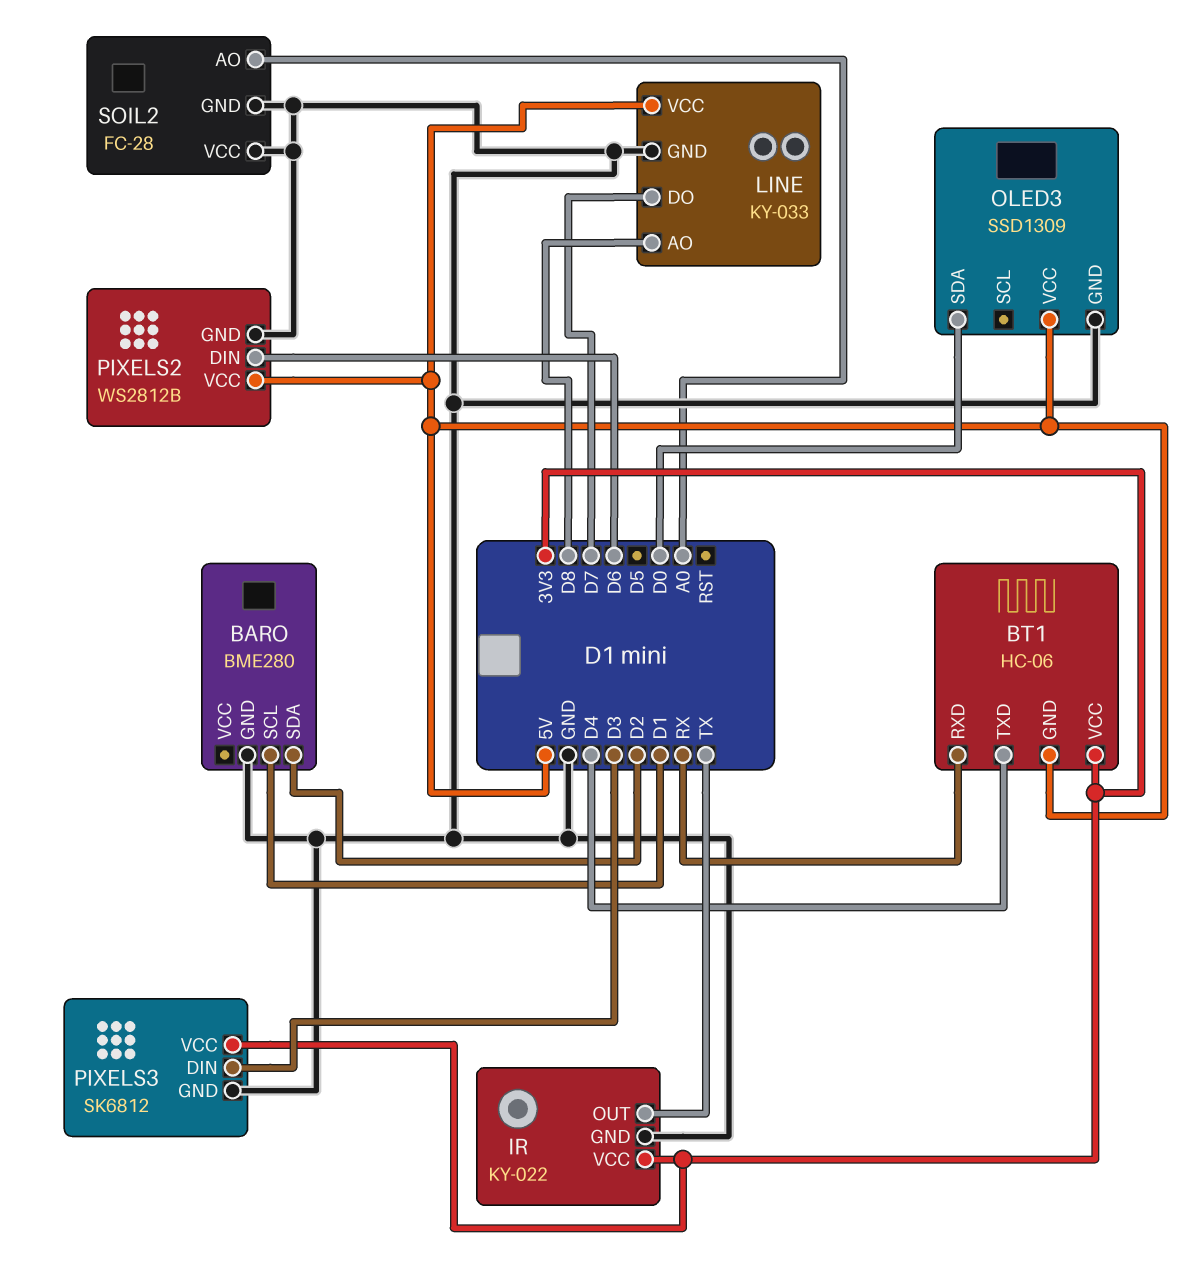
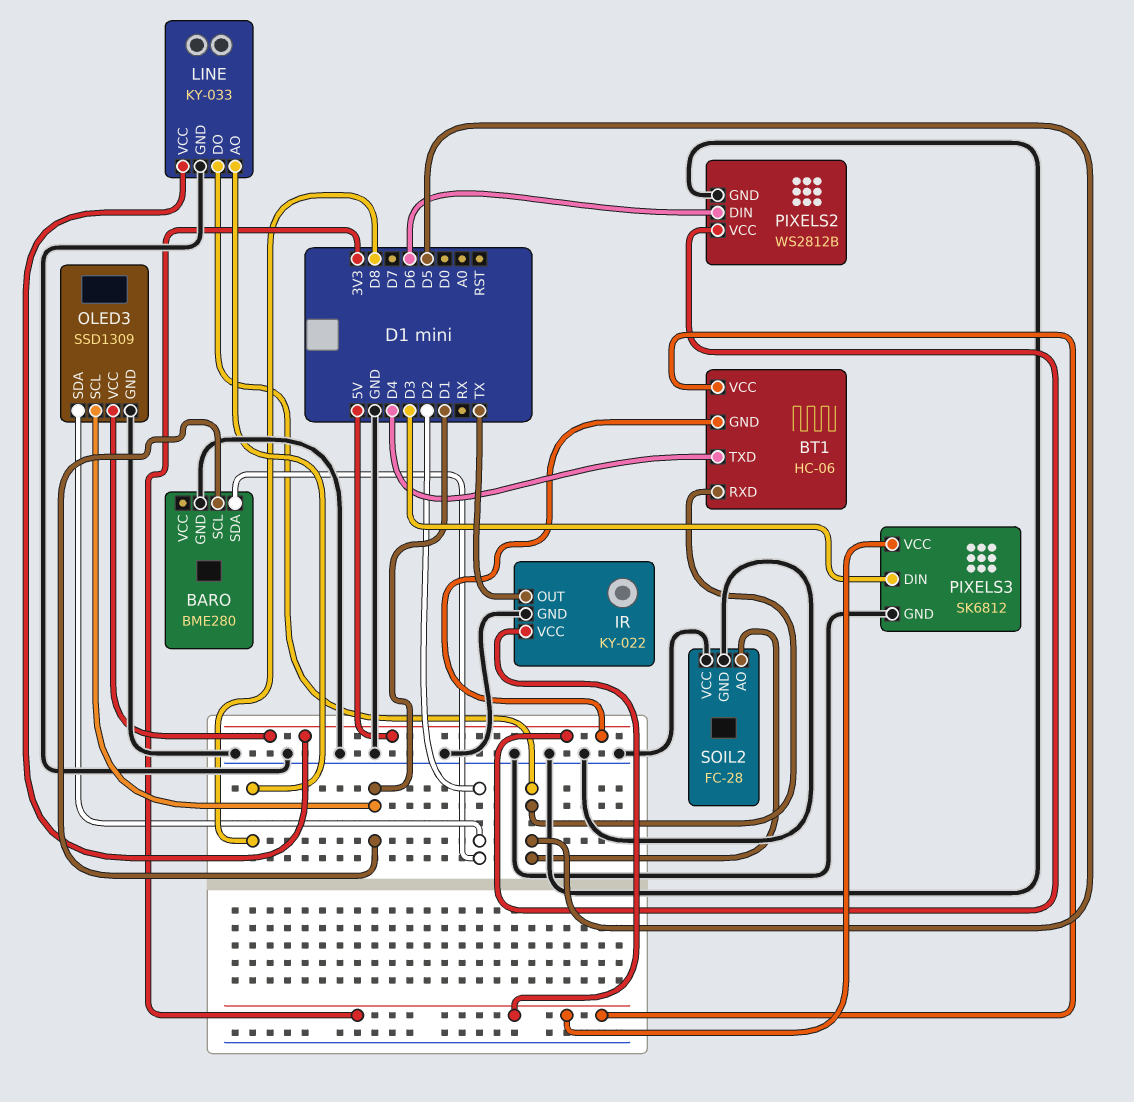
BT1 pin RXD: RX -> D5
LINE pin DO: D7 -> D5
OLED3 pin SCL: none -> D1
OLED3 pin SDA: D0 -> D2
SOIL2 pin AO: A0 -> D5

